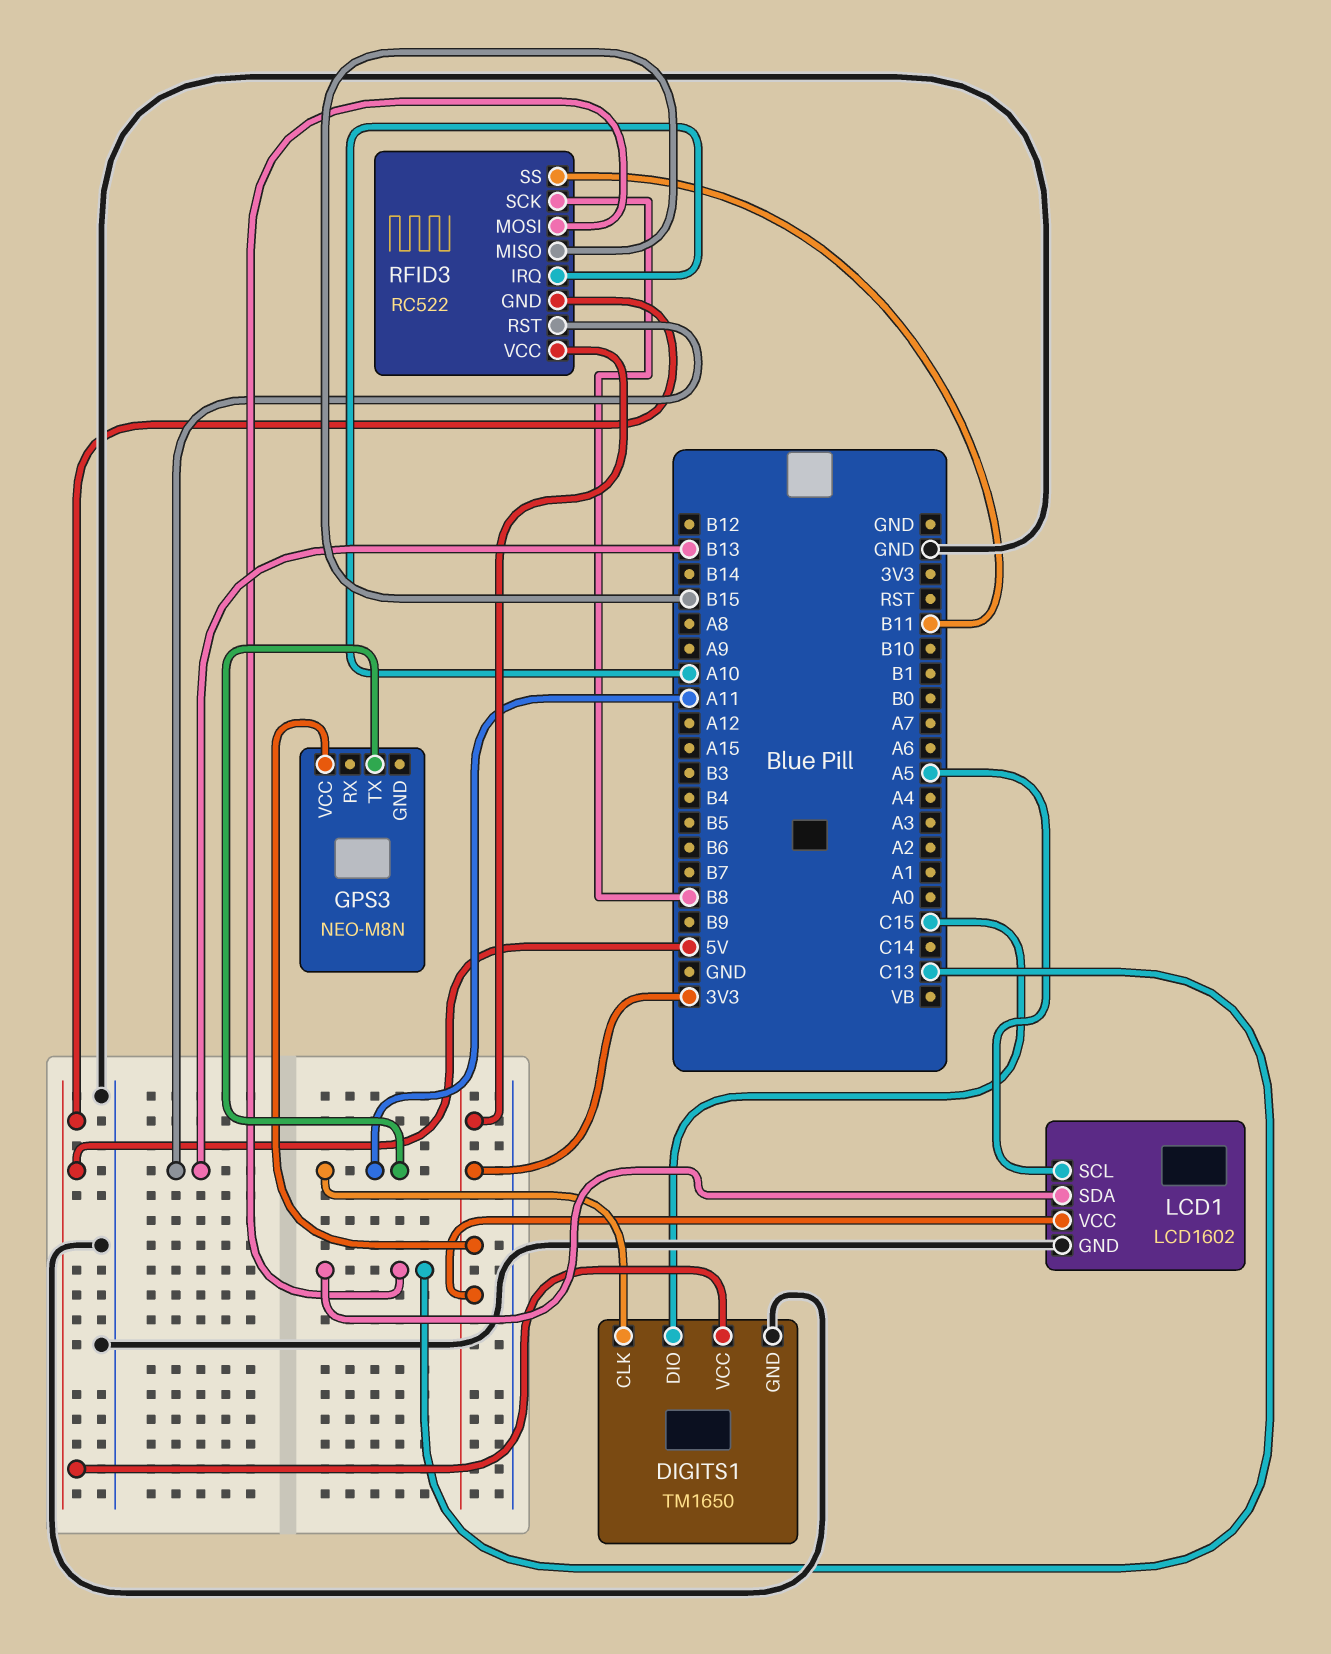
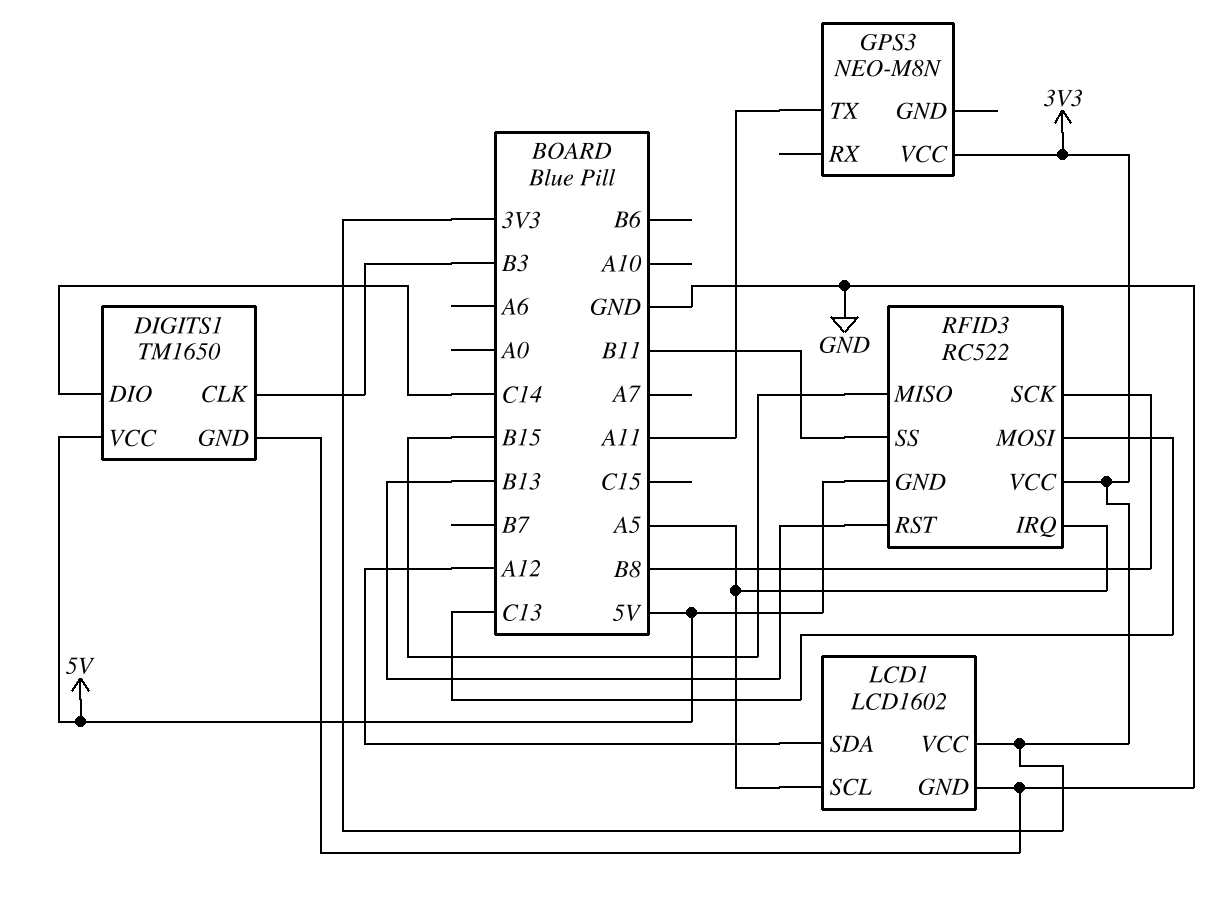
DIGITS1 pin CLK: A11 -> B3
DIGITS1 pin DIO: C15 -> C14
LCD1 pin SDA: C13 -> A12
RFID3 pin IRQ: A10 -> A5

